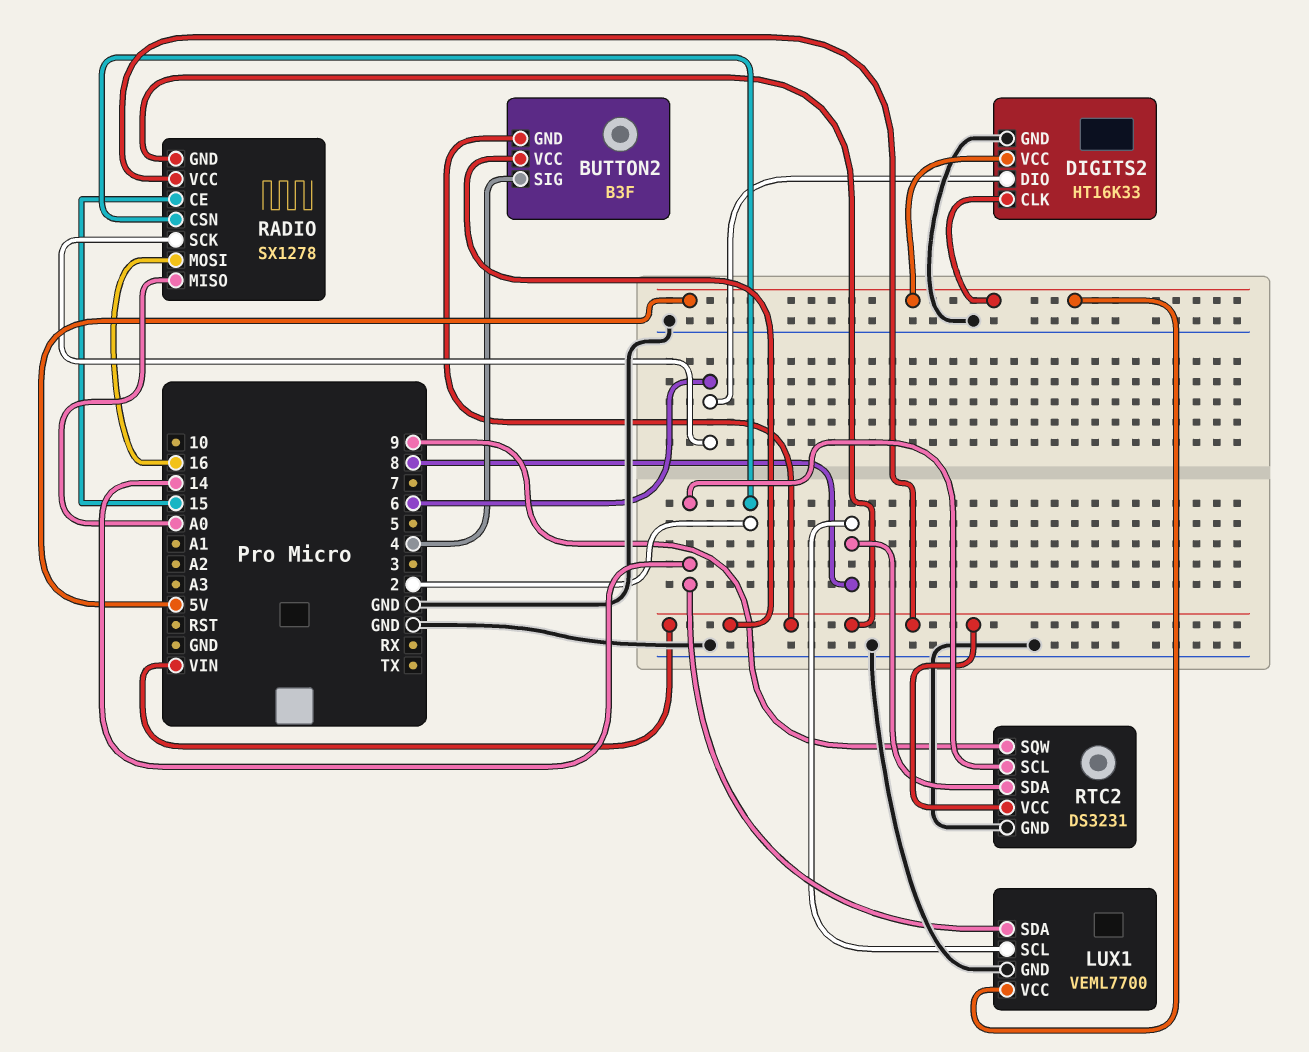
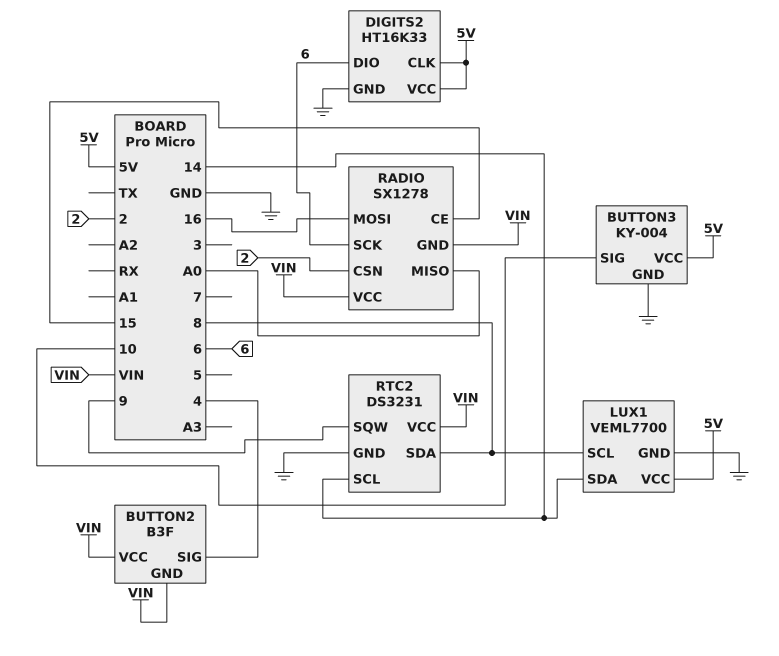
BUTTON3: none -> KY-004
BUTTON3 pin GND: none -> GND
BUTTON3 pin SIG: none -> 10
BUTTON3 pin VCC: none -> 5V

